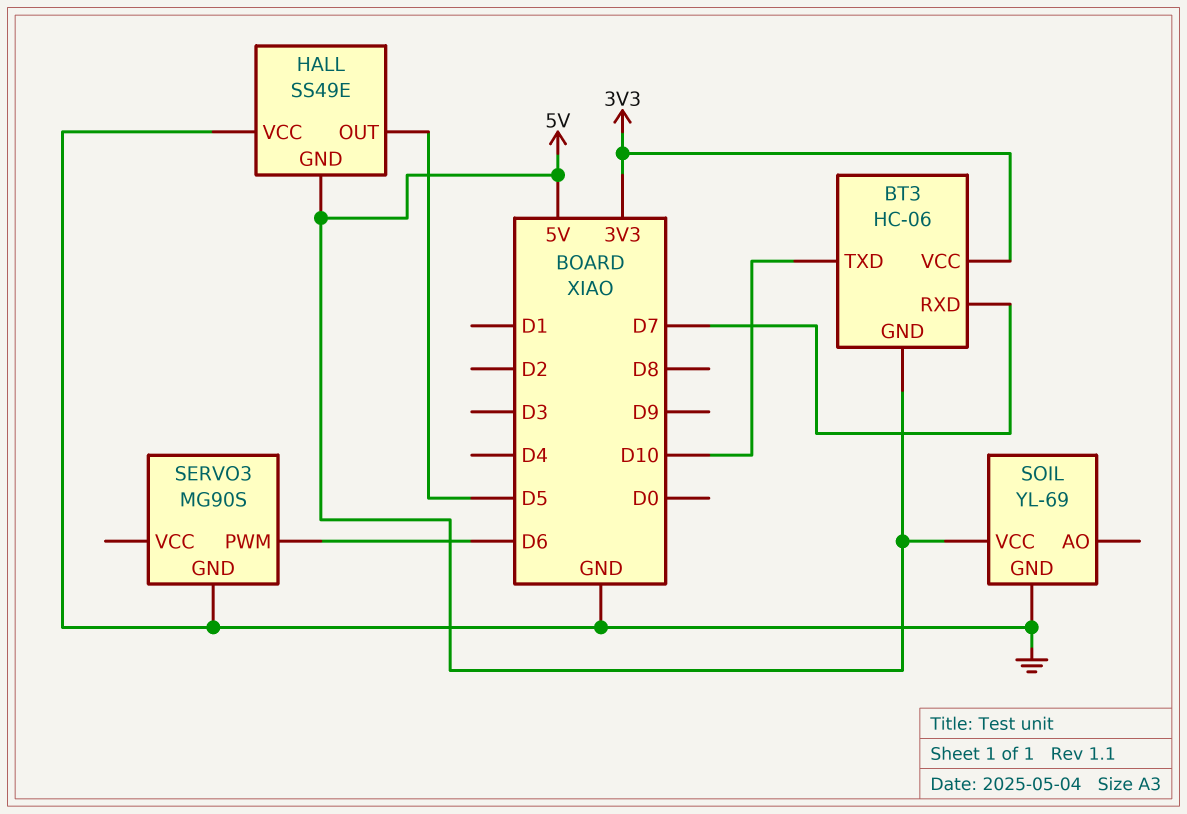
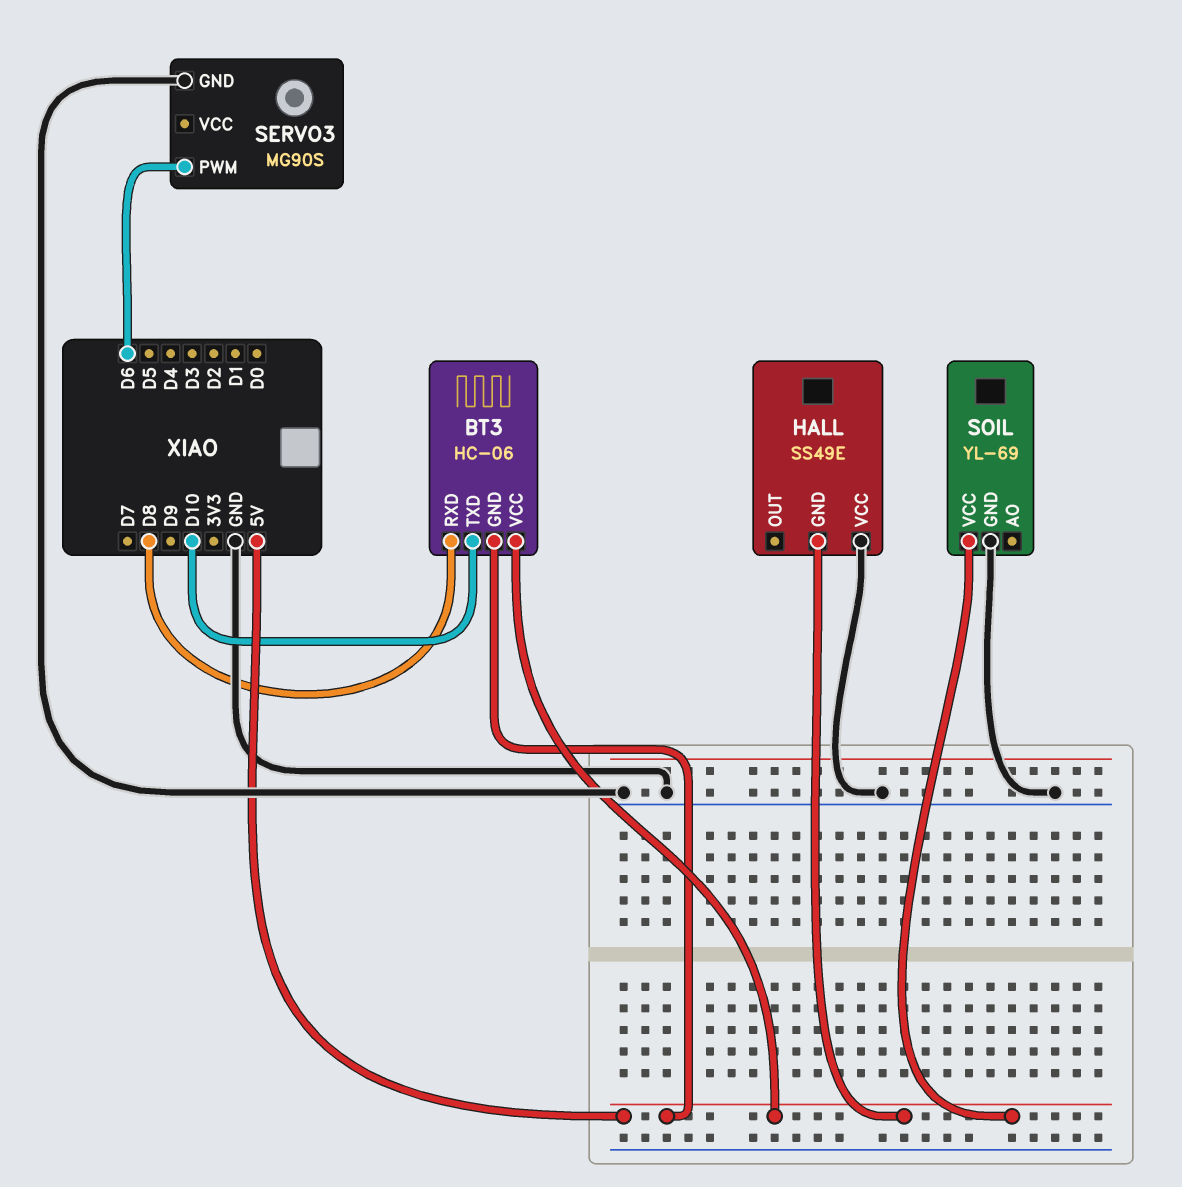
BT3 pin RXD: D7 -> D8
BT3 pin VCC: 3V3 -> 5V
HALL pin OUT: D5 -> none

